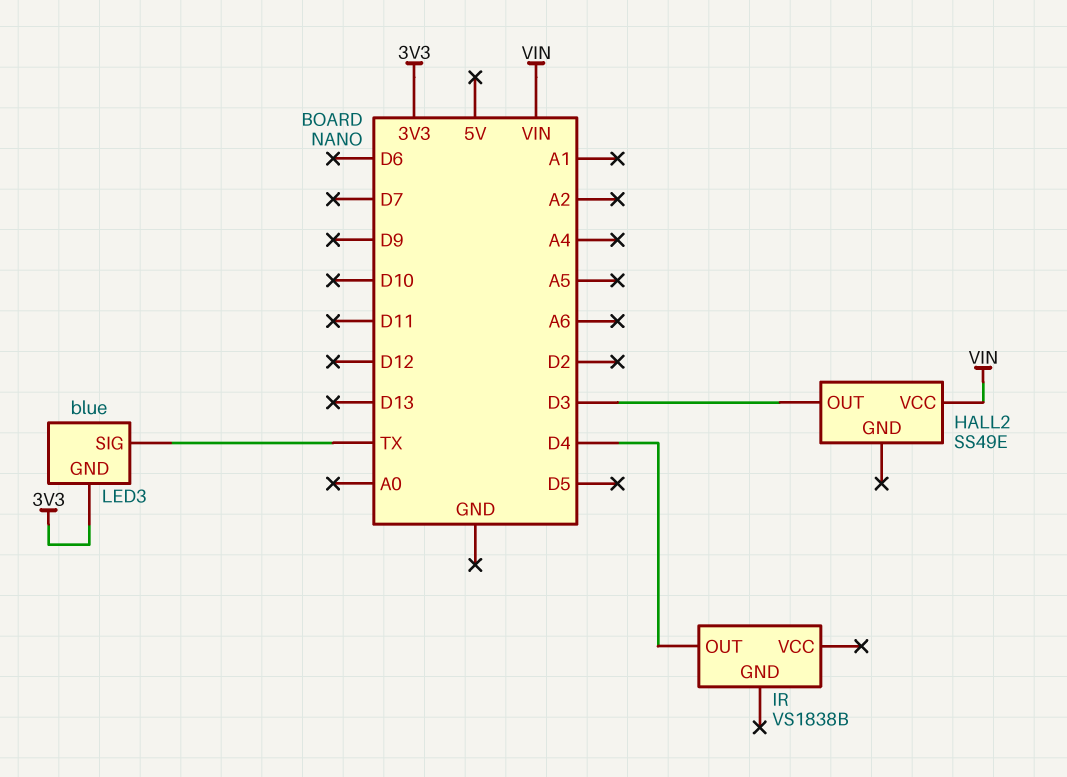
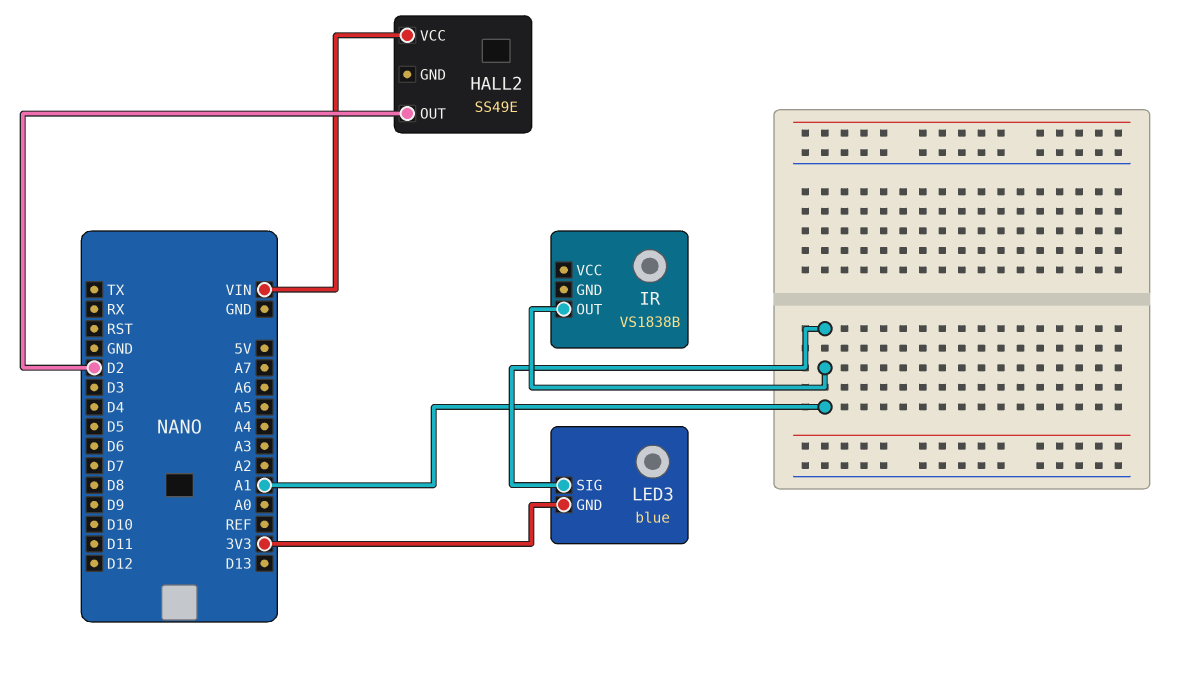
HALL2 pin OUT: D3 -> D2
IR pin OUT: D4 -> A1
LED3 pin SIG: TX -> A1

